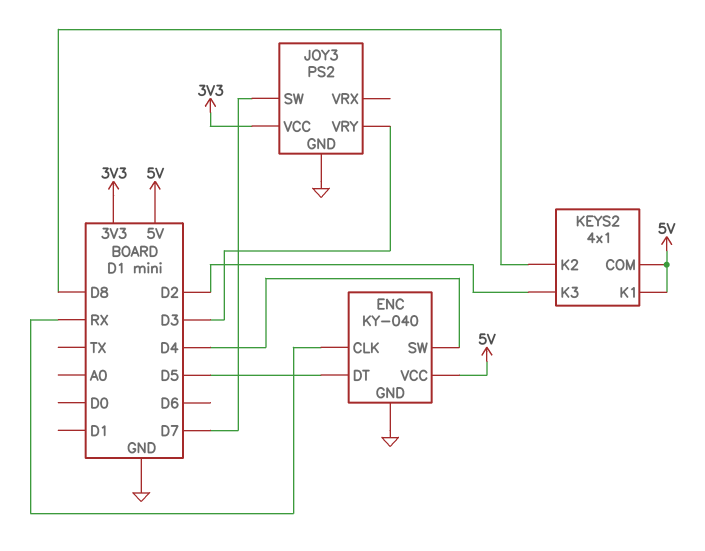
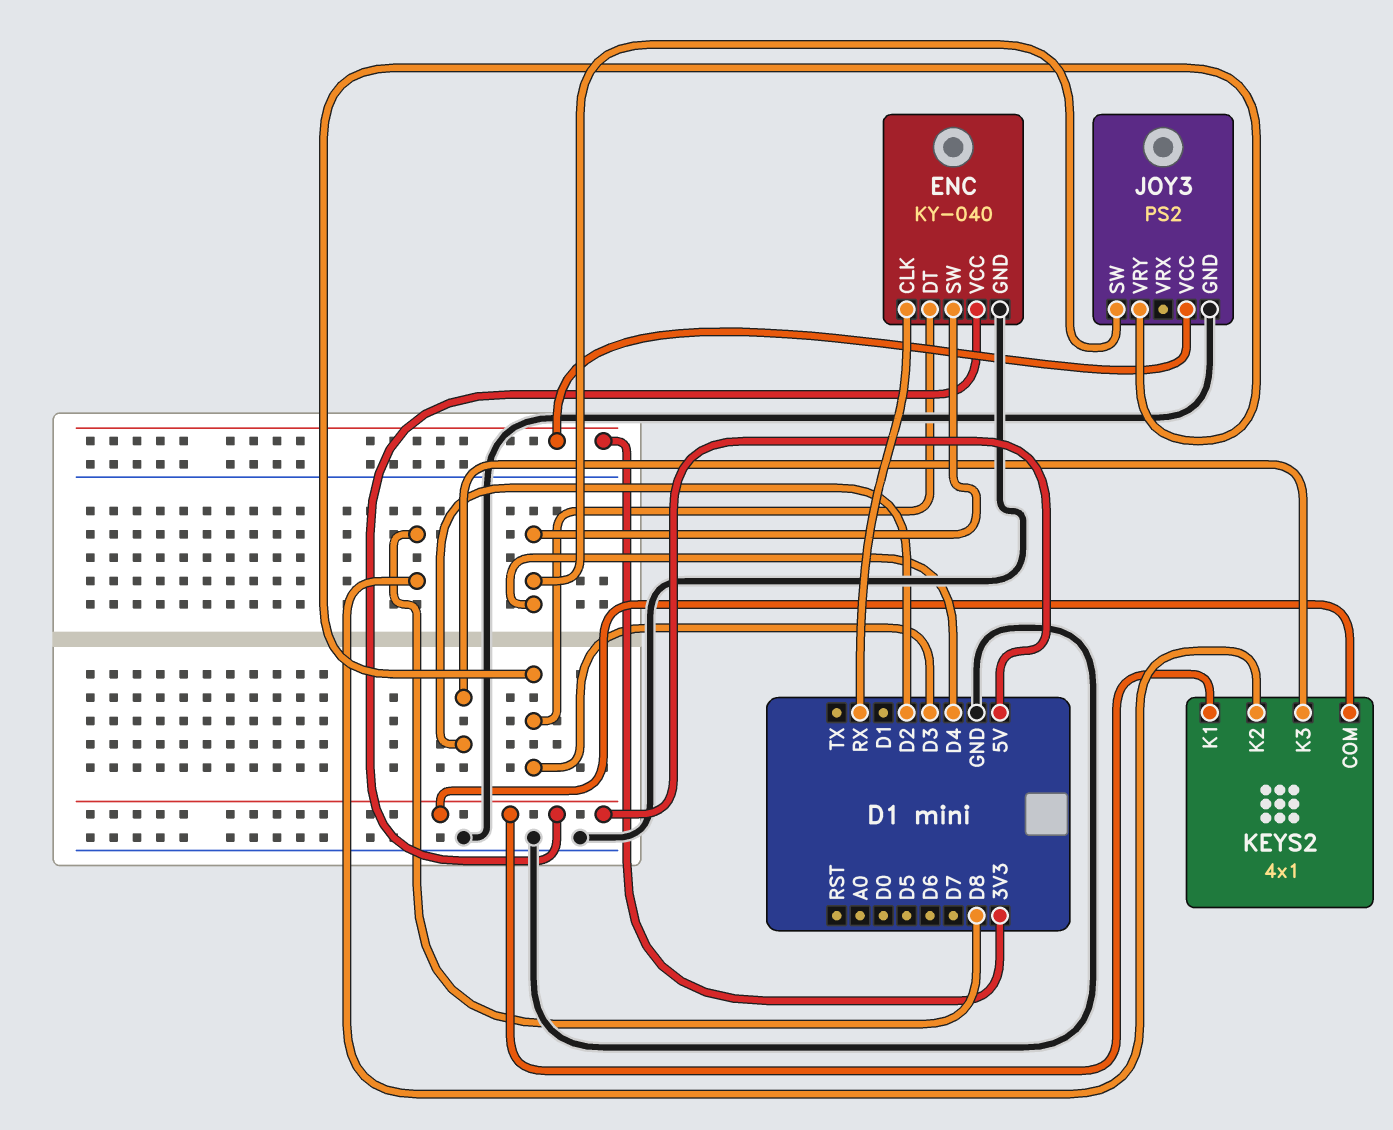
ENC pin DT: D5 -> D3
JOY3 pin SW: D7 -> D4

